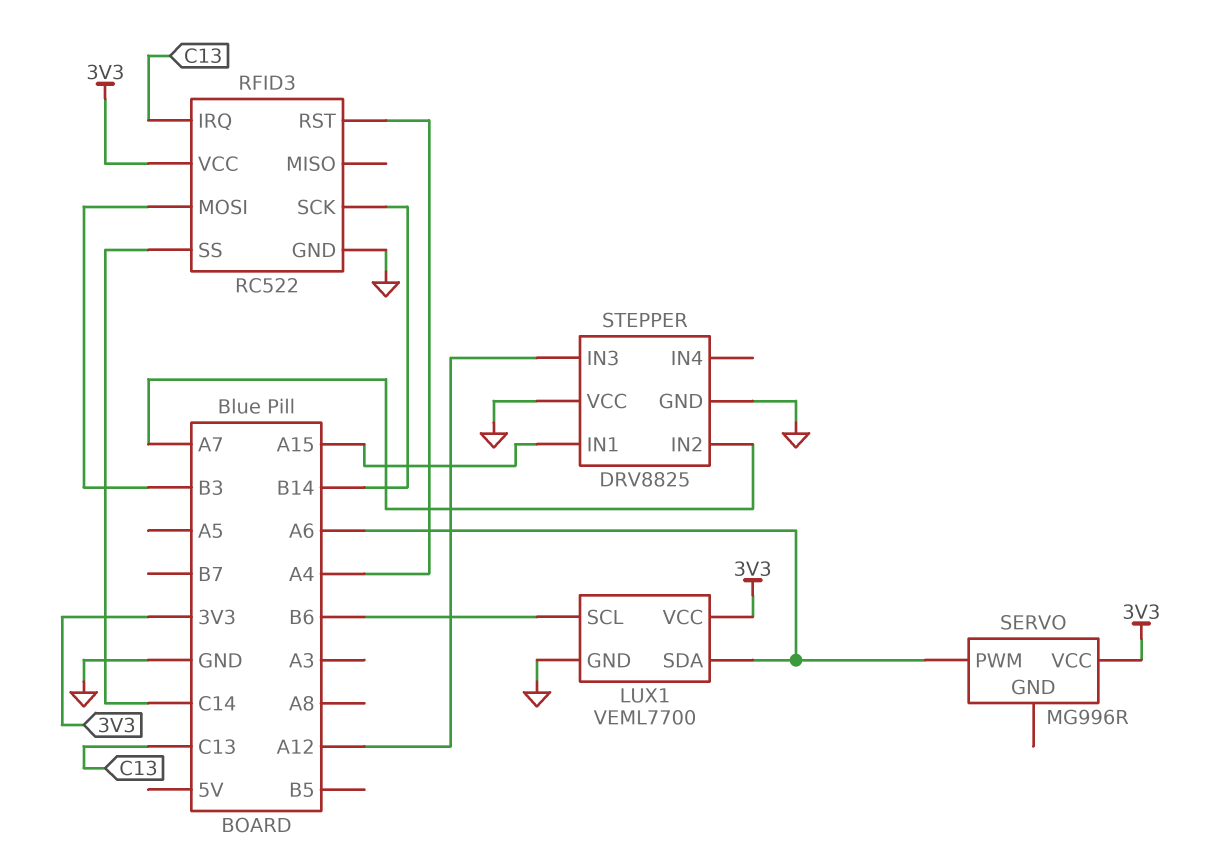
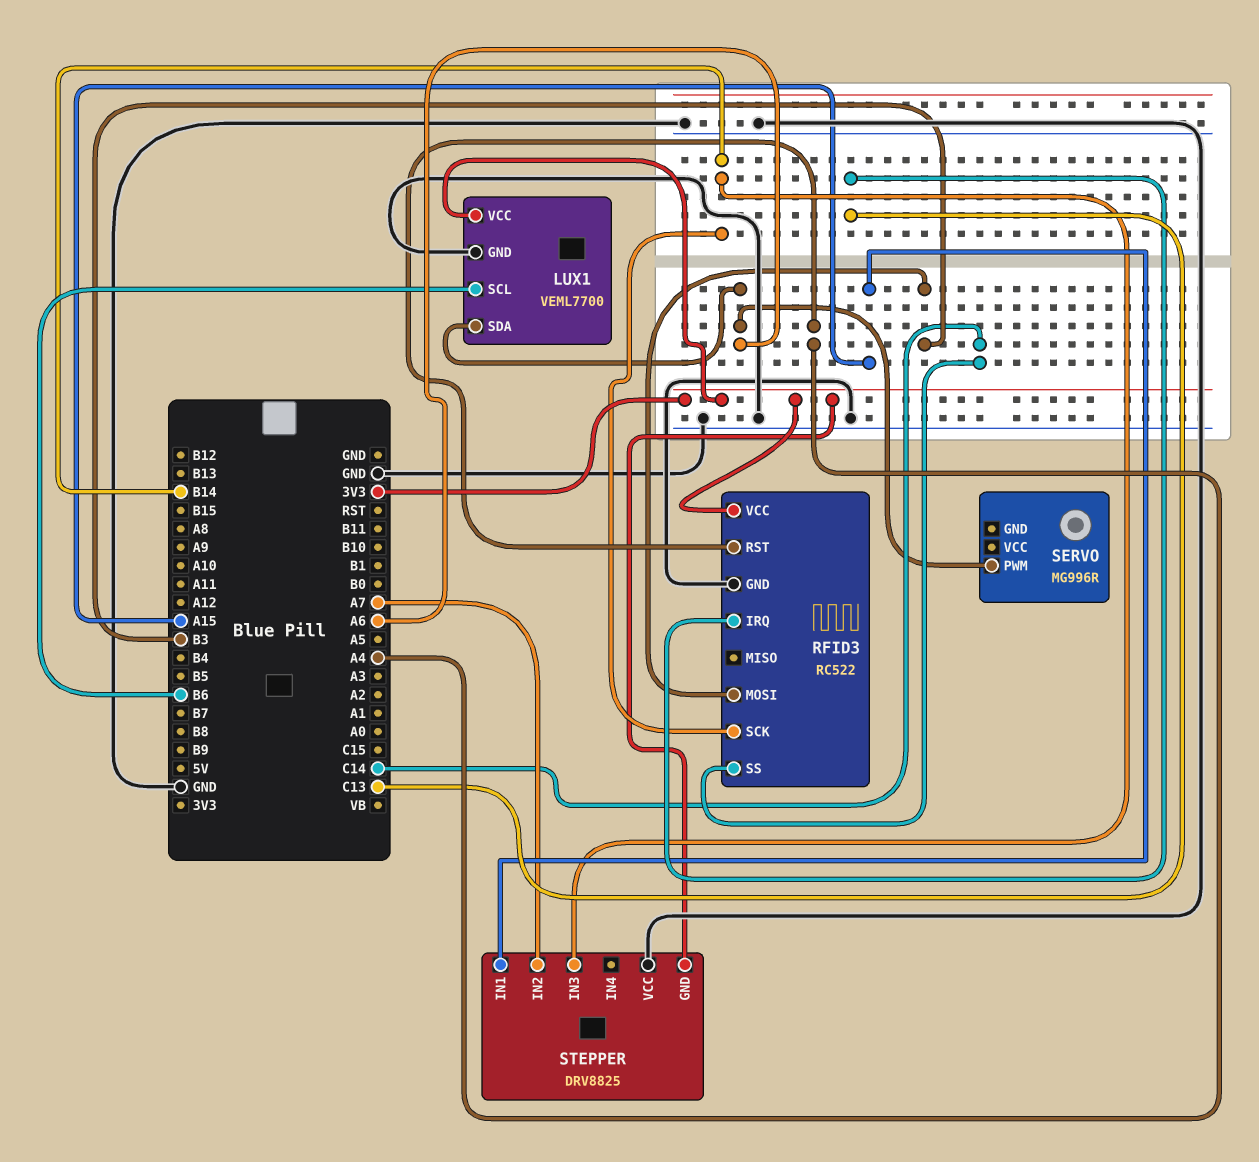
SERVO pin VCC: 3V3 -> none
STEPPER pin GND: GND -> 3V3
STEPPER pin IN3: A12 -> B14

